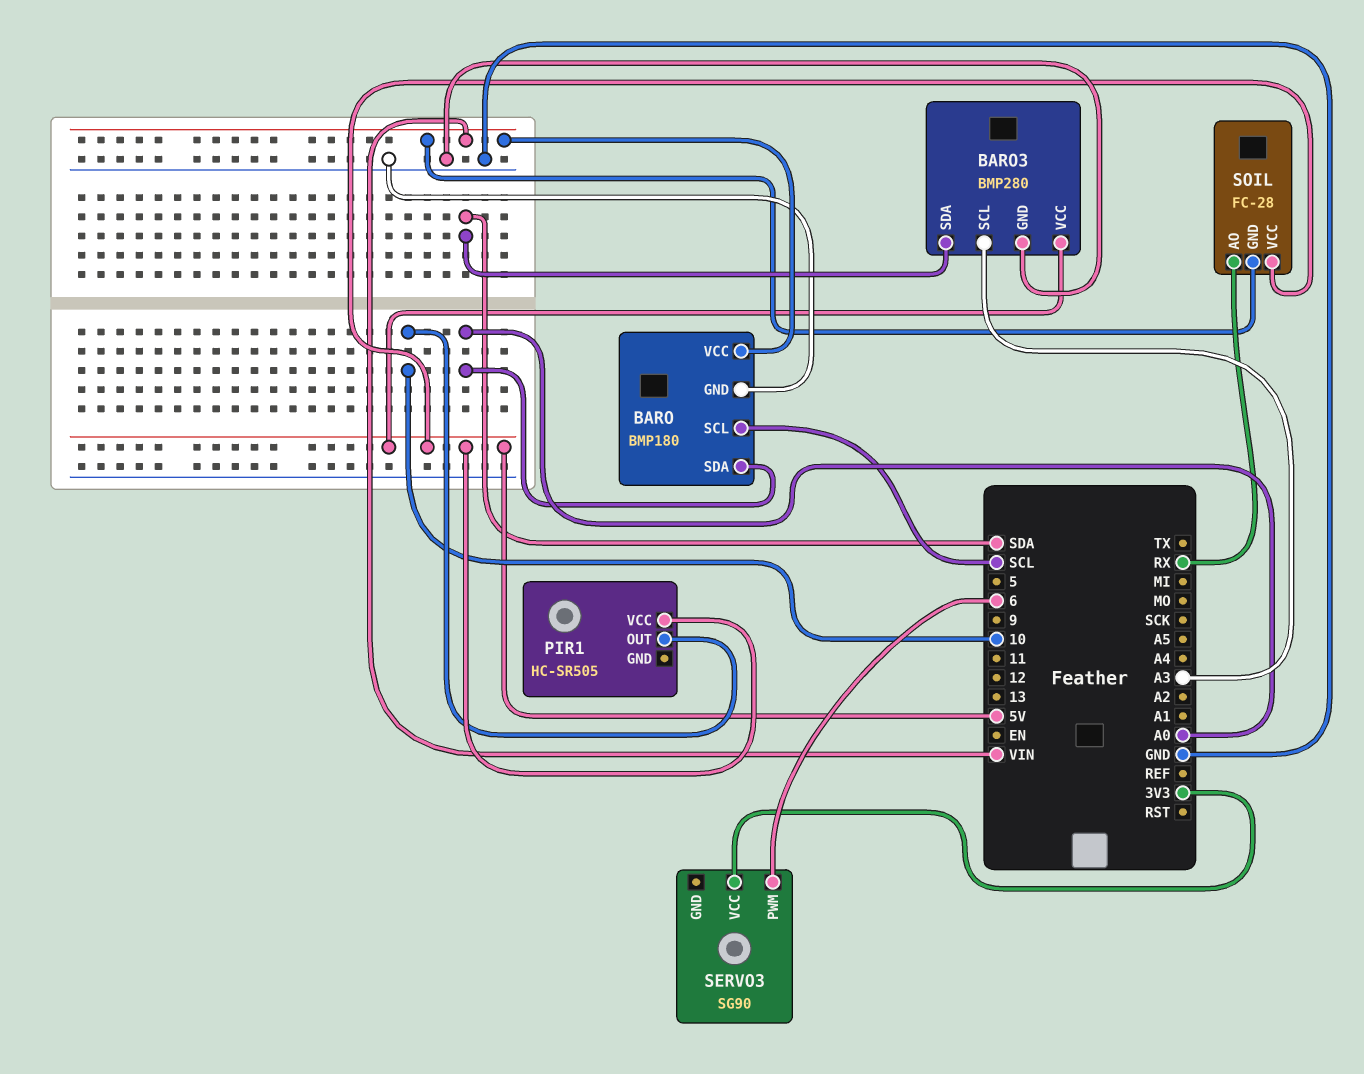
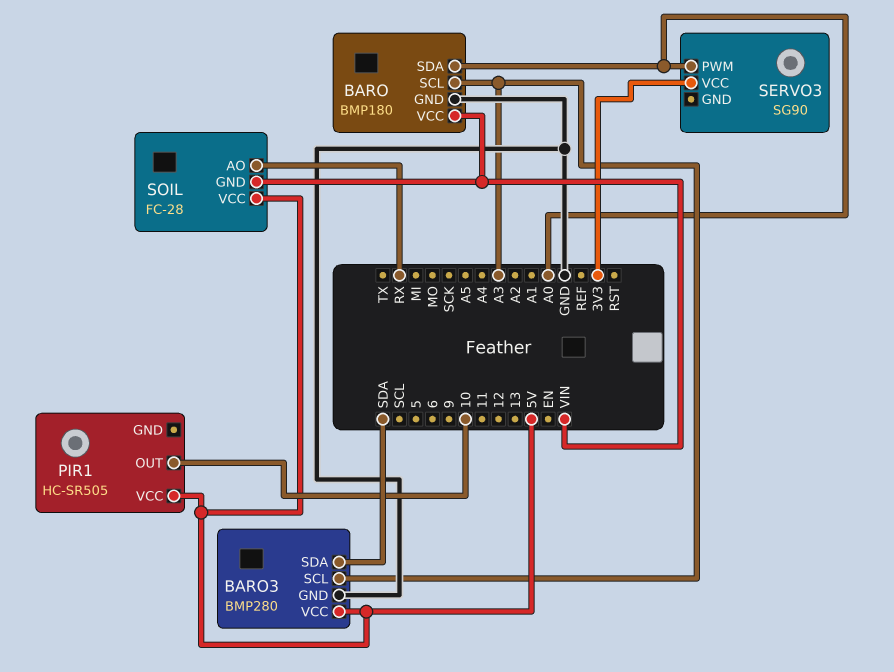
BARO pin SCL: SCL -> A3
SERVO3 pin PWM: 6 -> A0

